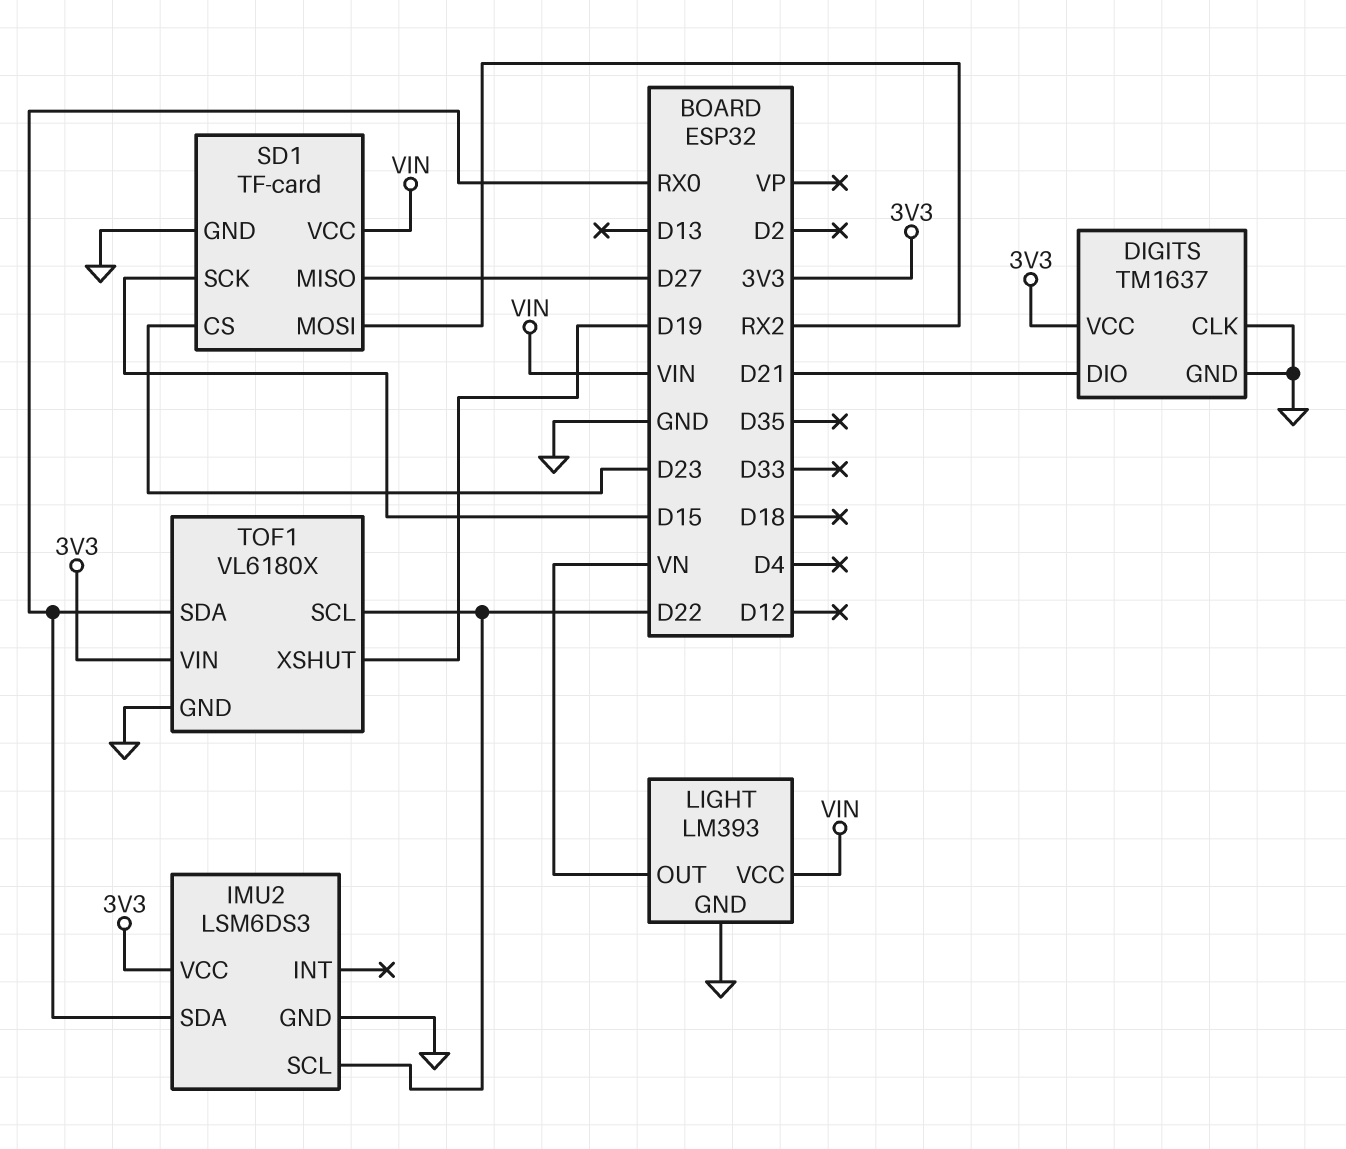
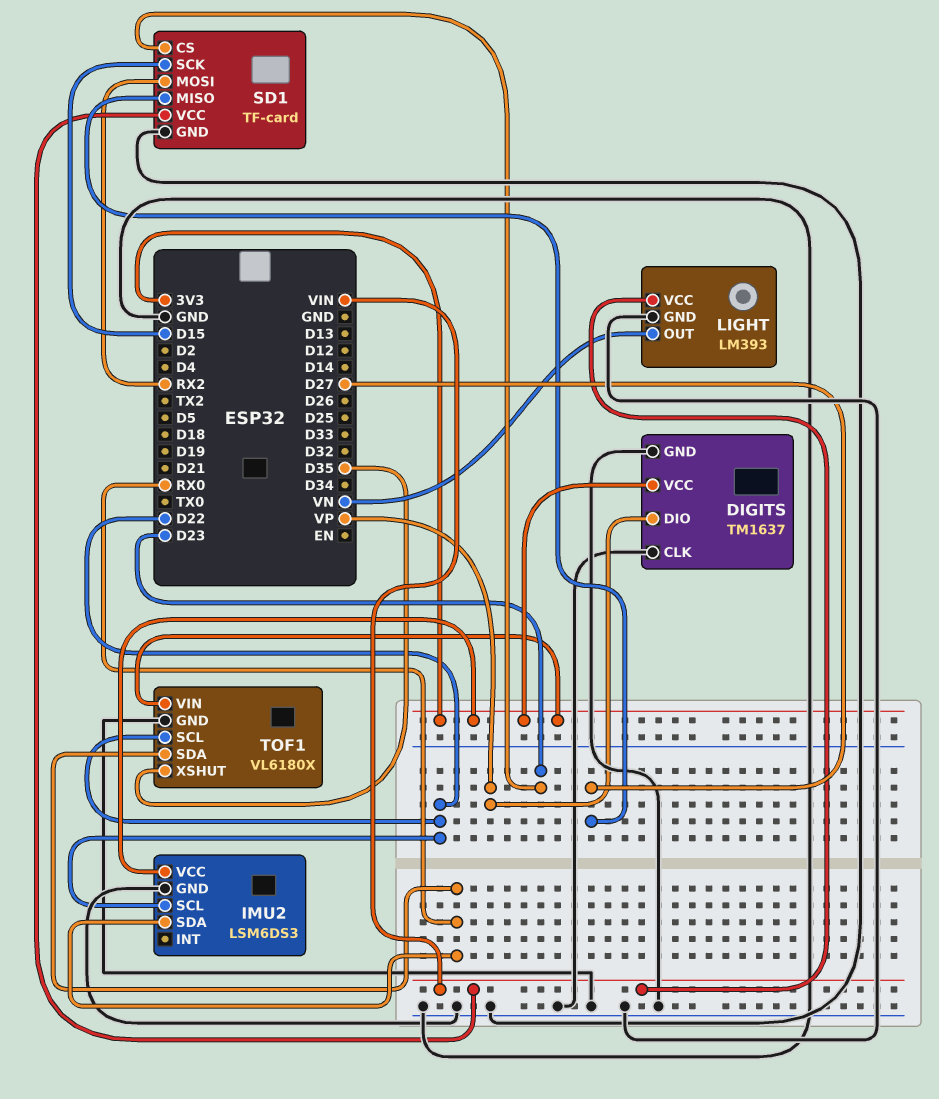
DIGITS pin DIO: D21 -> VP
TOF1 pin XSHUT: D19 -> D35

